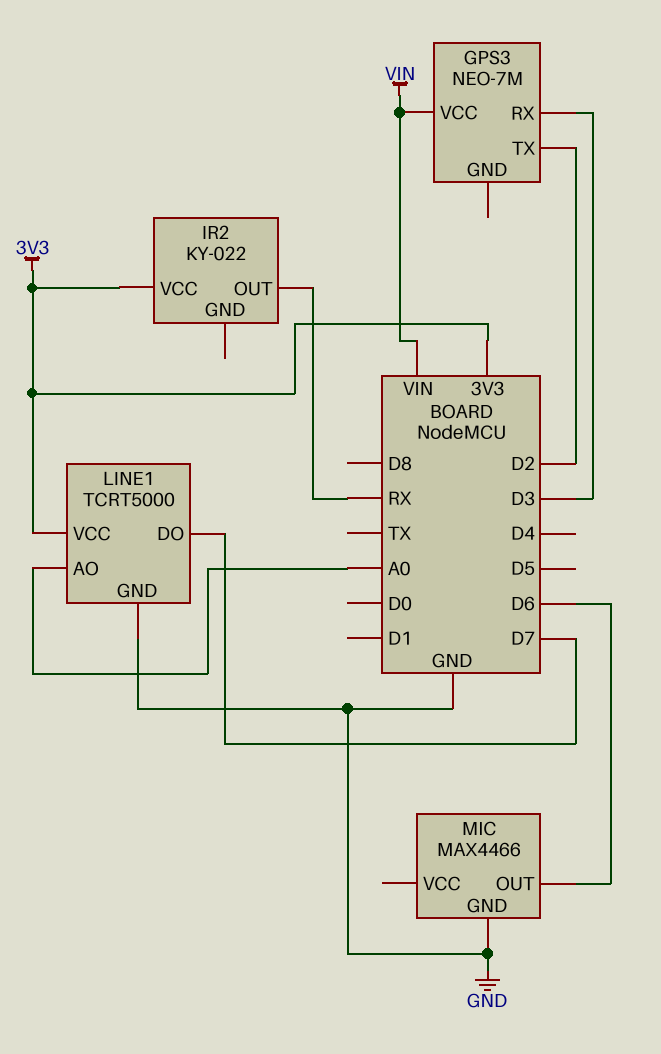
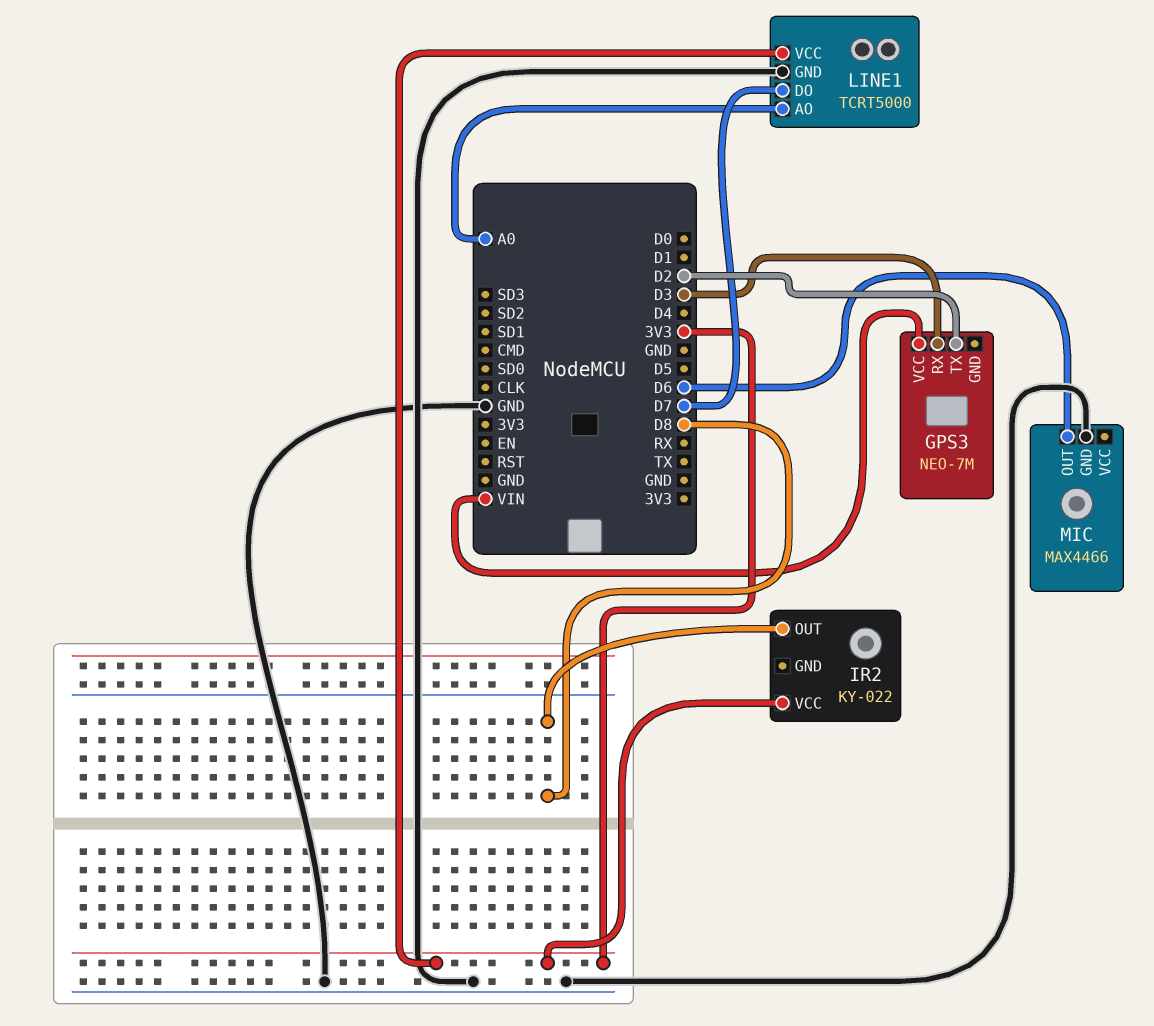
IR2 pin OUT: RX -> D8

